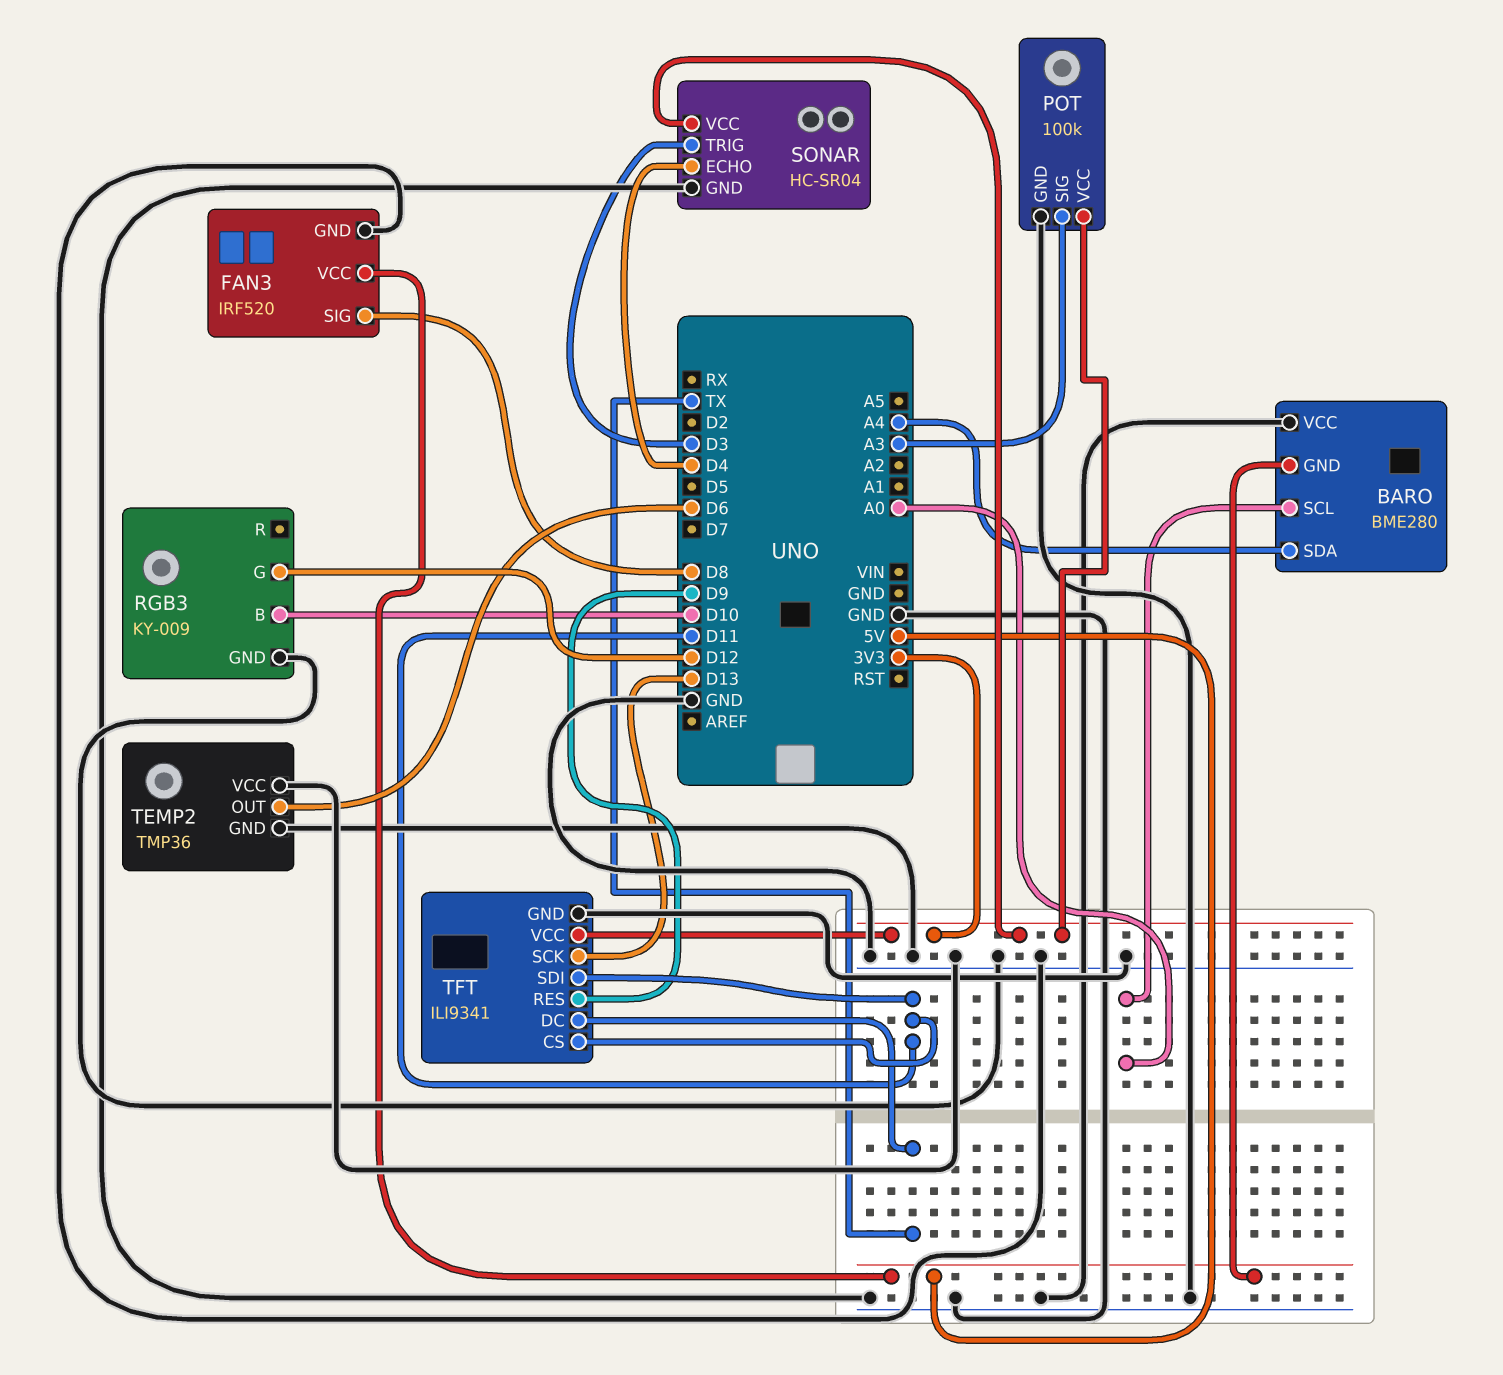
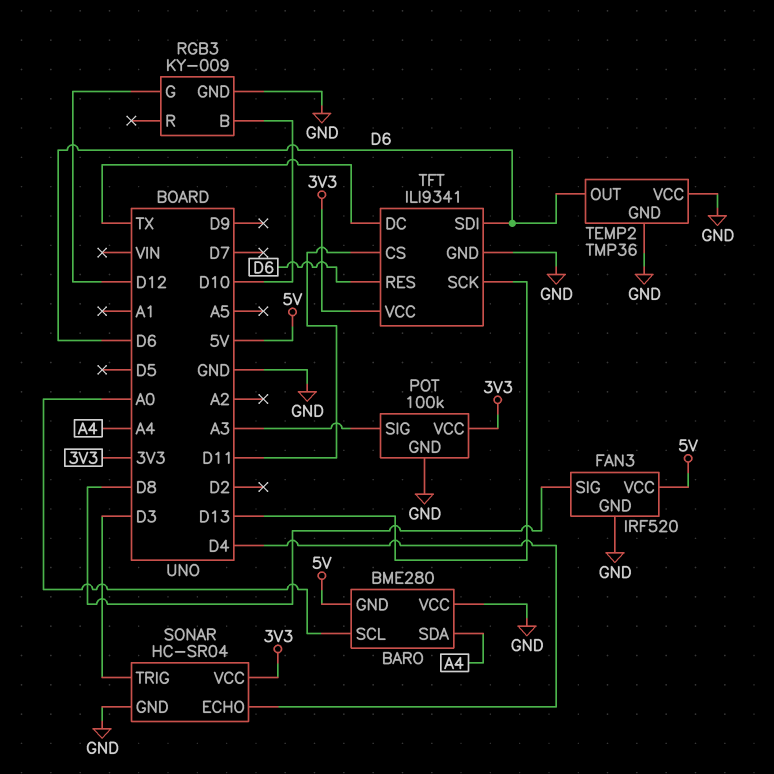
TFT pin RES: D9 -> D6
TFT pin SDI: D11 -> D6

